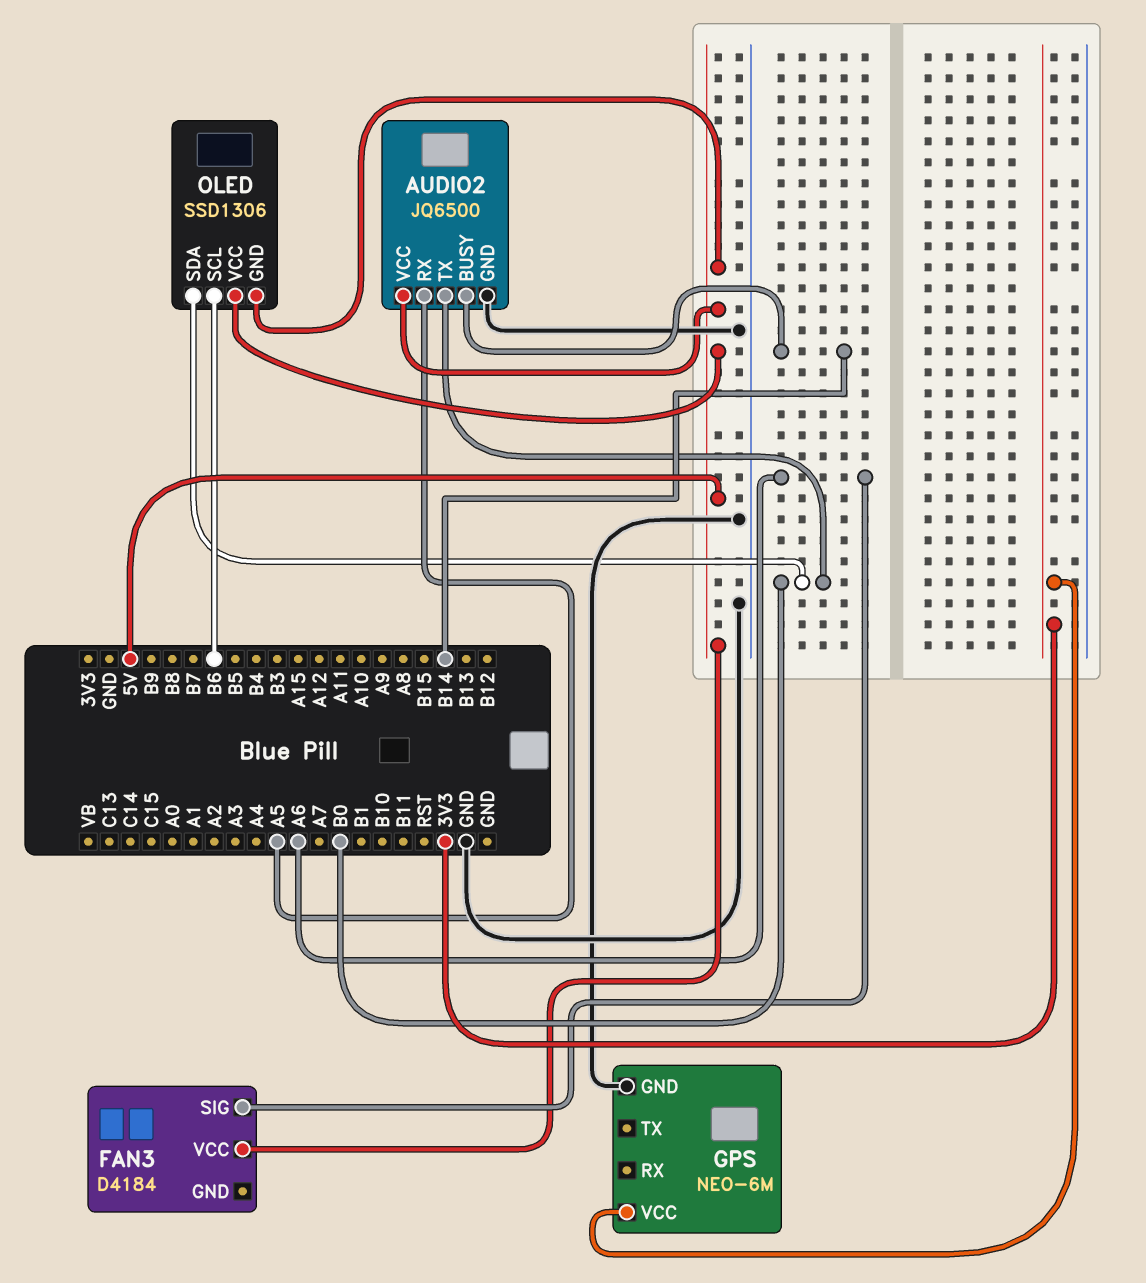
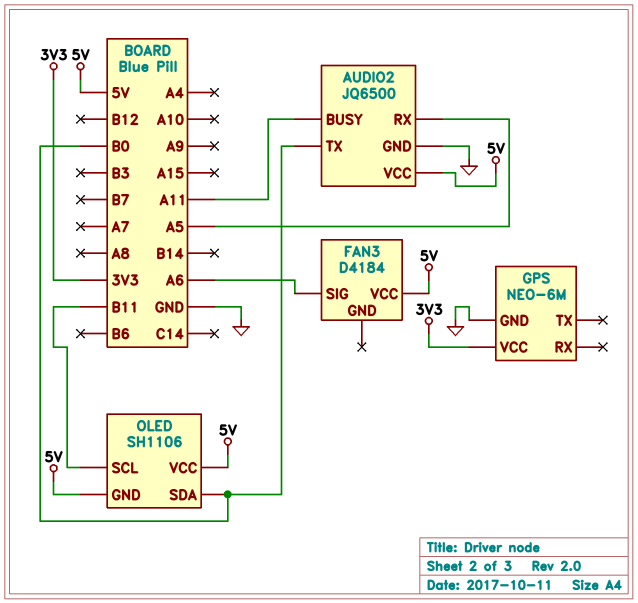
AUDIO2 pin BUSY: B14 -> A11
OLED: SSD1306 -> SH1106
OLED pin SCL: B6 -> B11

